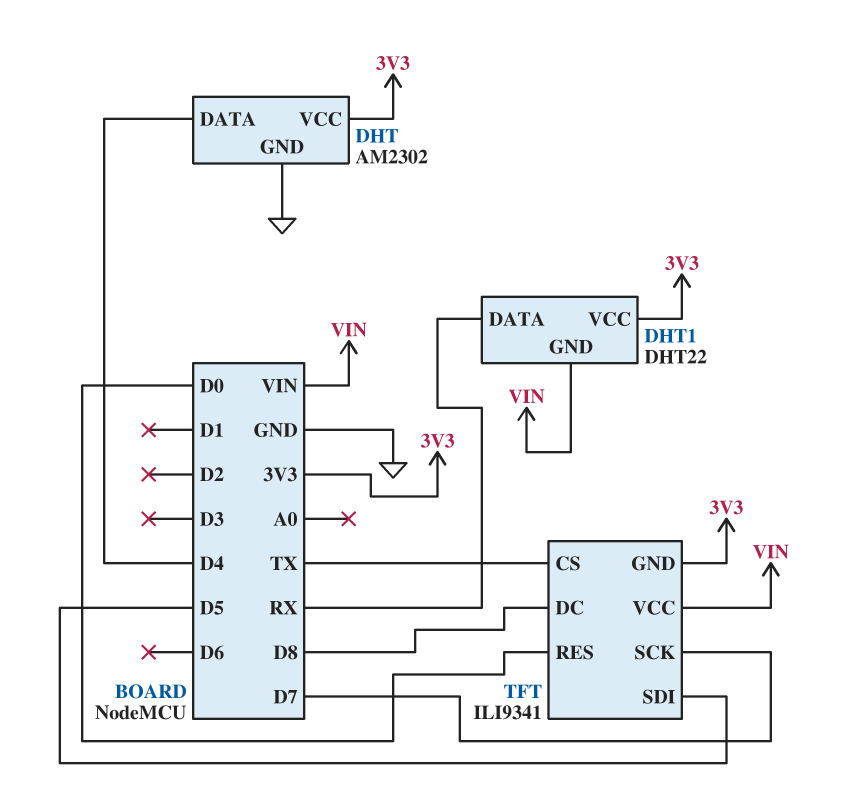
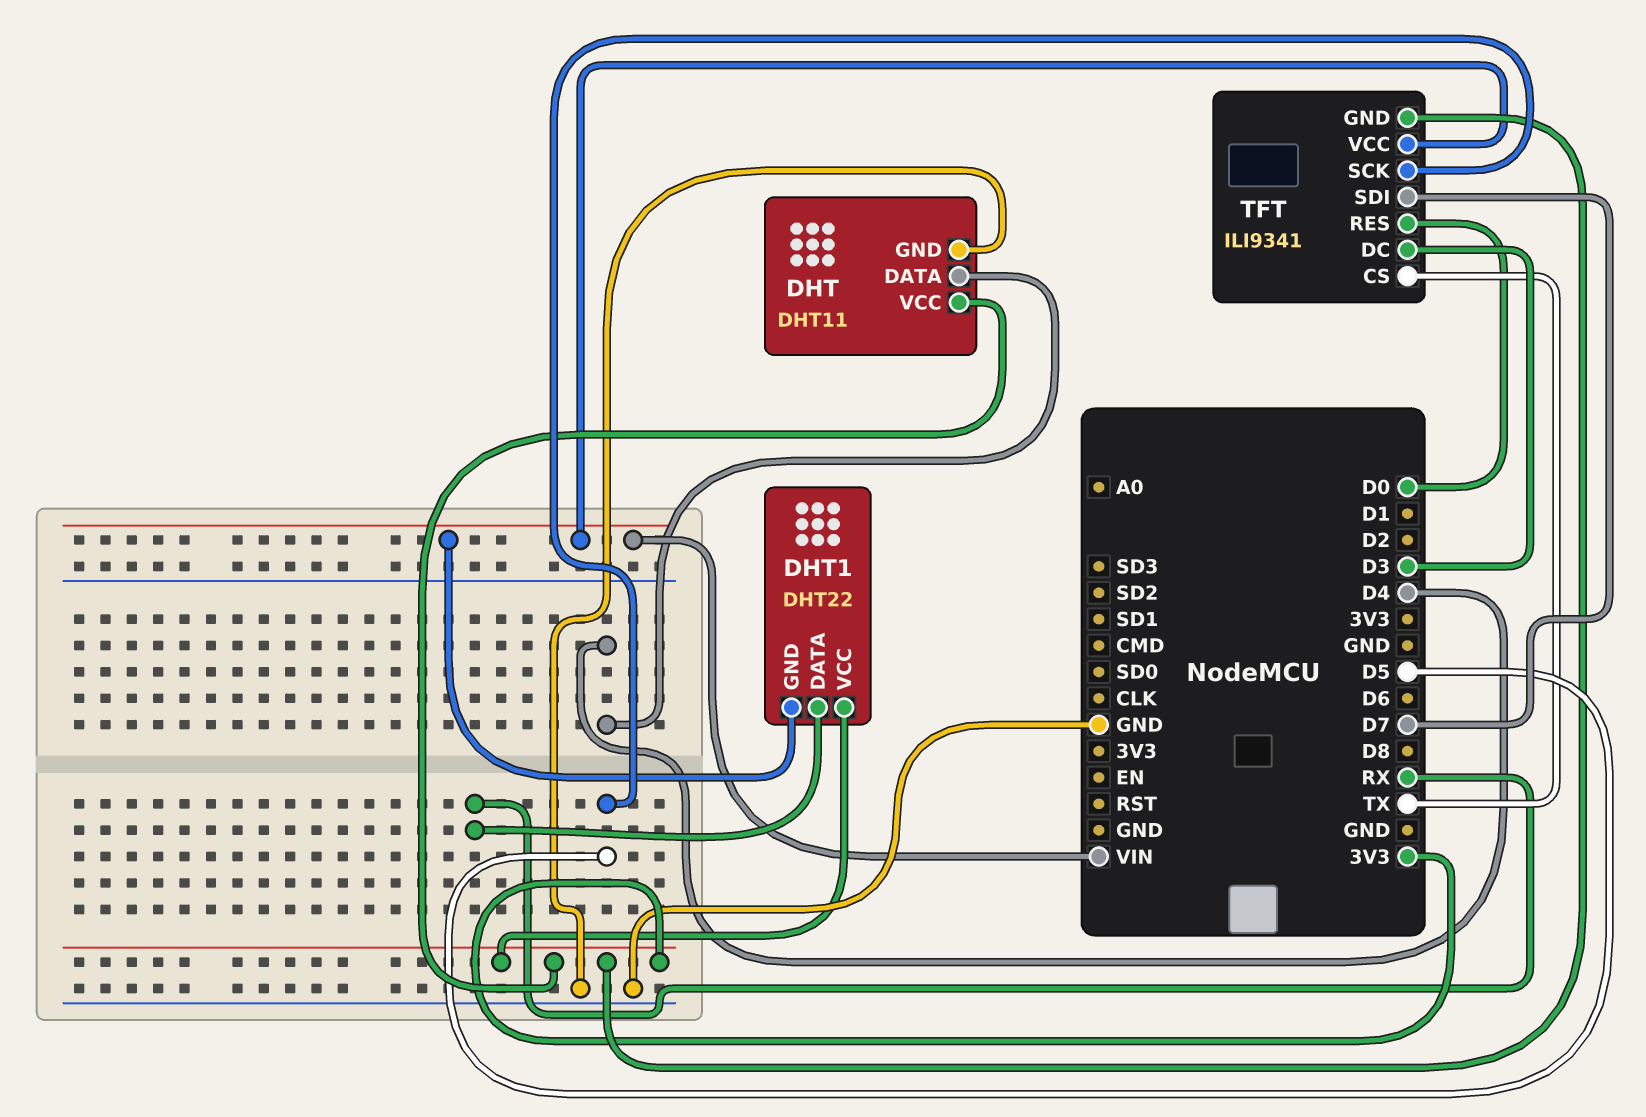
DHT: AM2302 -> DHT11
TFT pin DC: D8 -> D3
TFT pin SCK: D7 -> D5
TFT pin SDI: D5 -> D7

